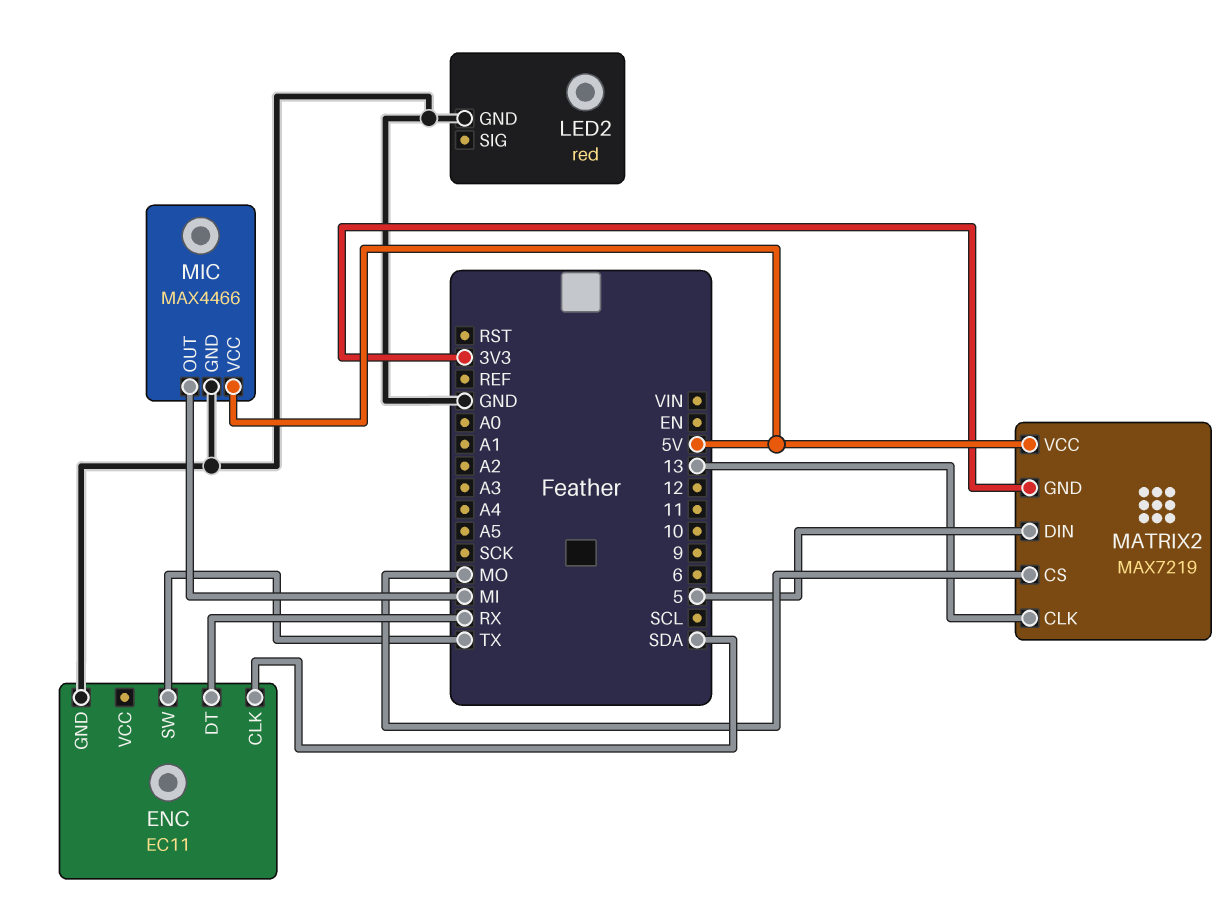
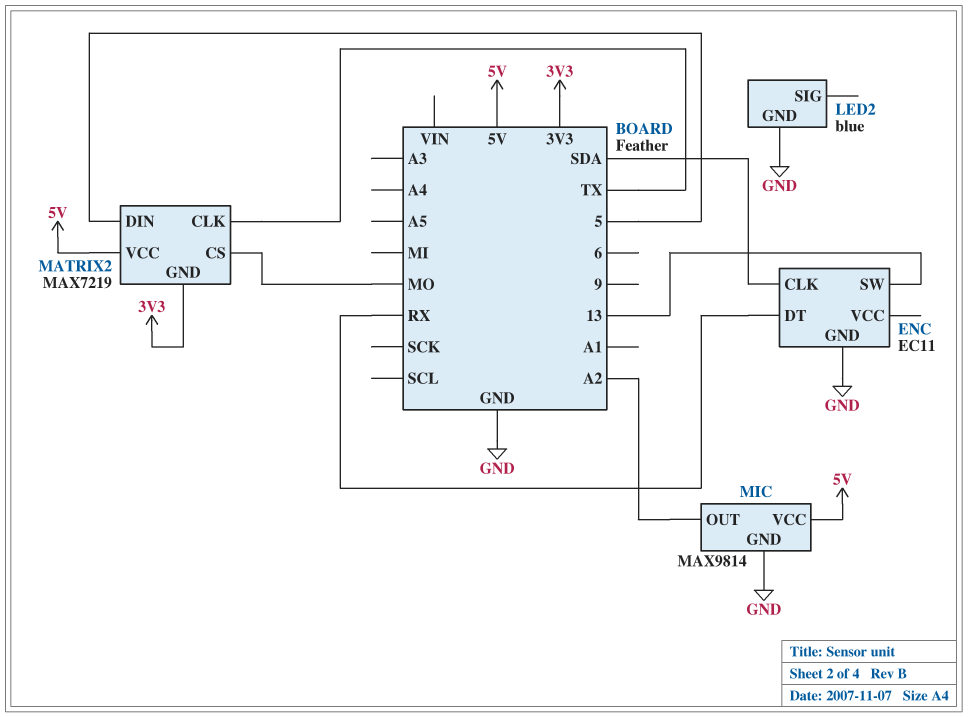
ENC pin SW: TX -> 13
LED2: red -> blue
MATRIX2 pin CLK: 13 -> TX
MIC: MAX4466 -> MAX9814
MIC pin OUT: MI -> A2

